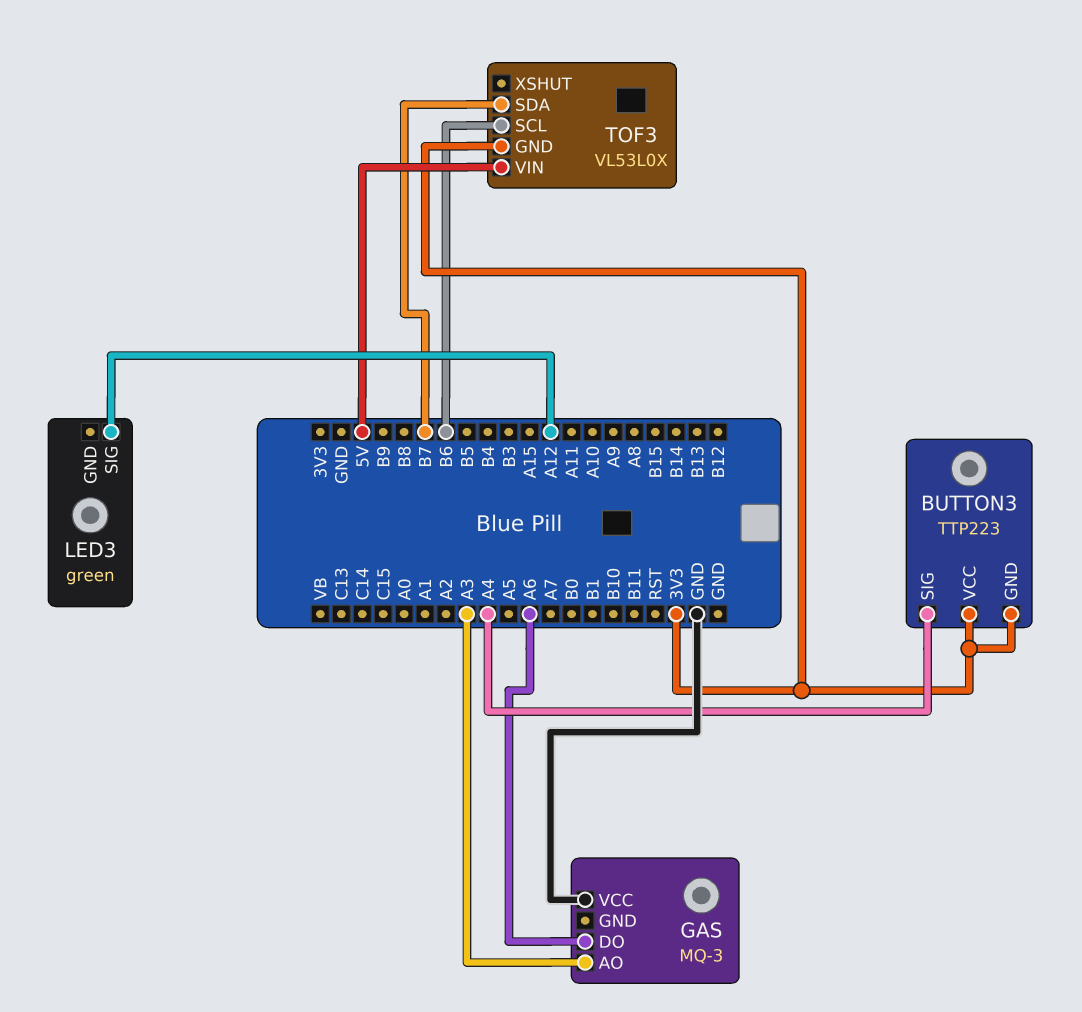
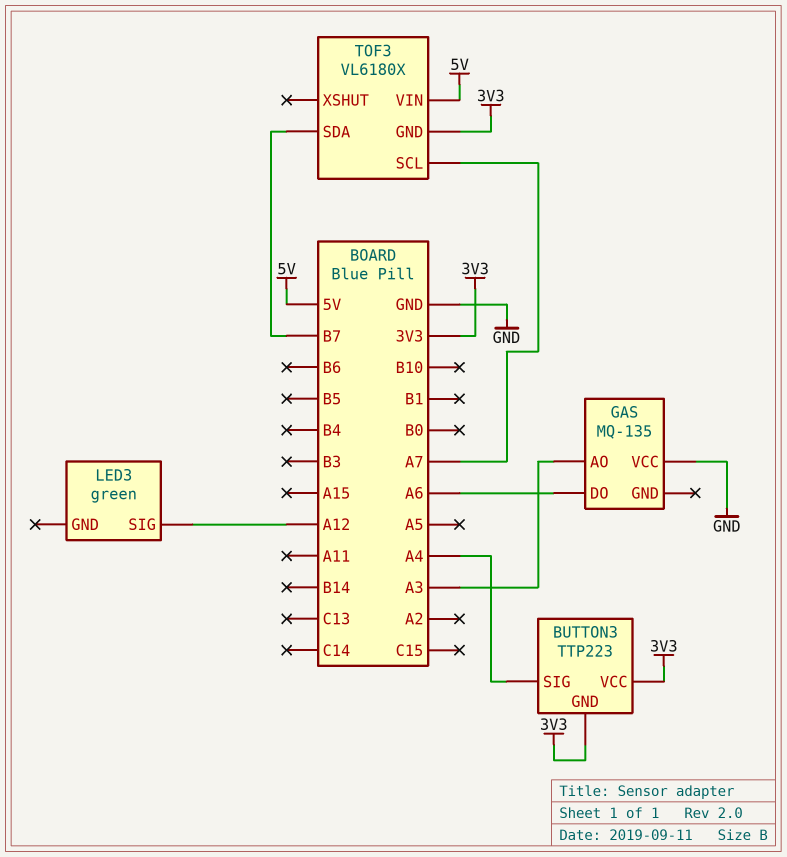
GAS: MQ-3 -> MQ-135
TOF3: VL53L0X -> VL6180X
TOF3 pin SCL: B6 -> A7

